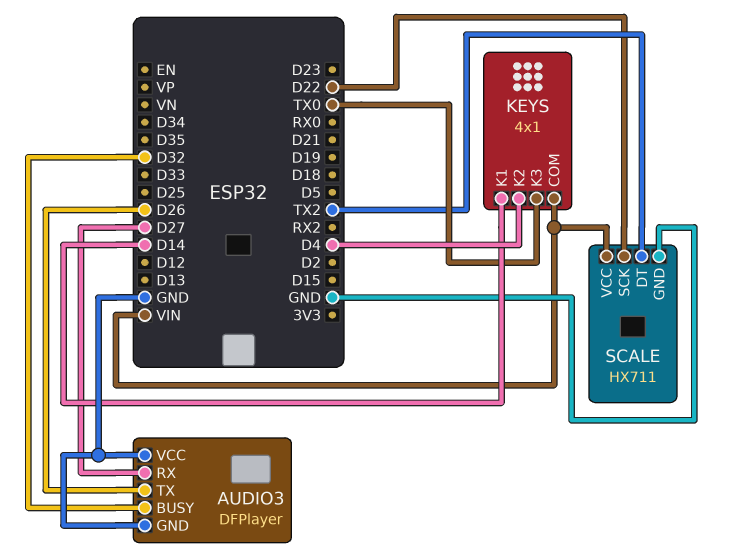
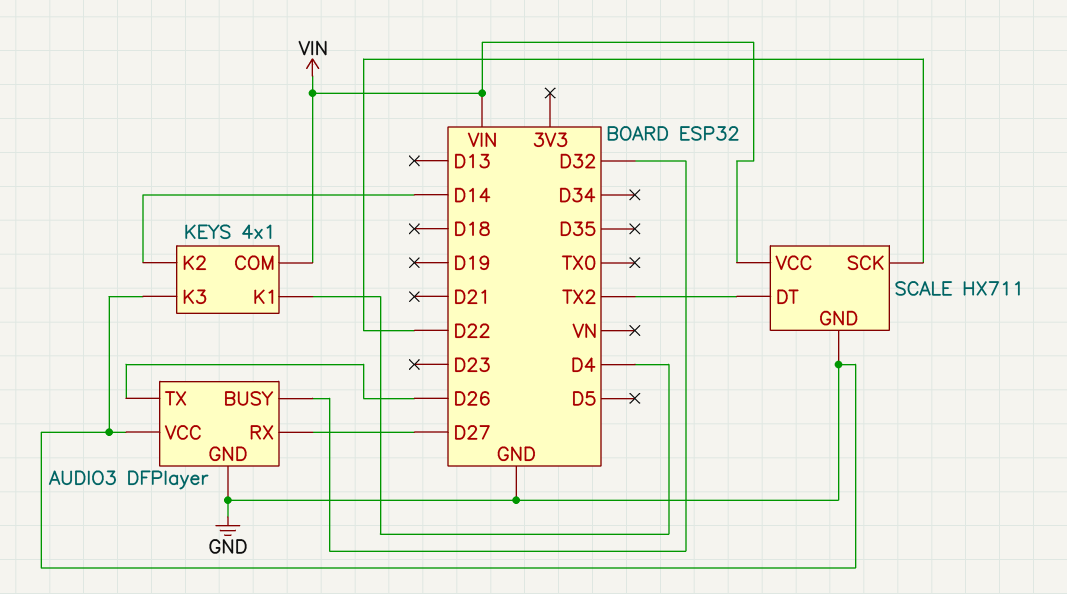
KEYS pin K1: D14 -> D4
KEYS pin K2: D4 -> D14
KEYS pin K3: TX0 -> GND

